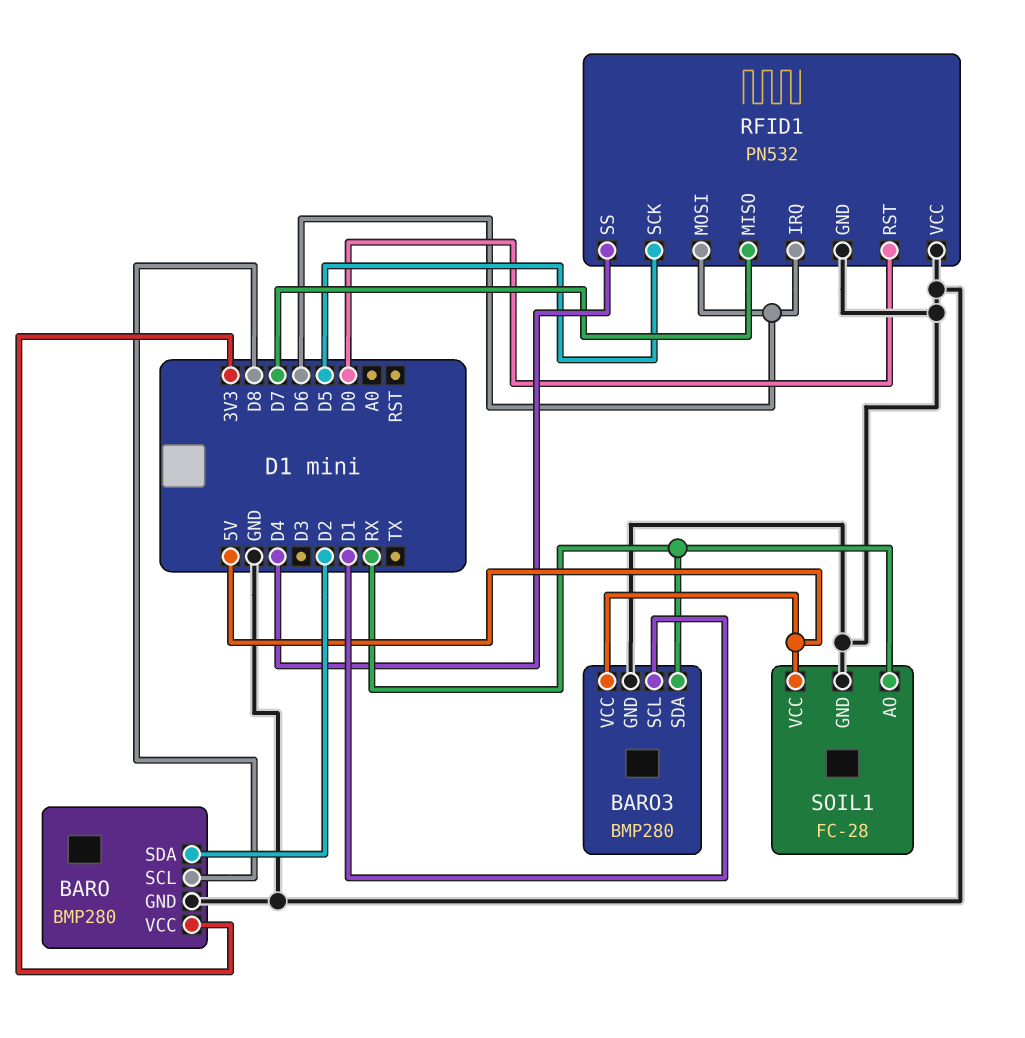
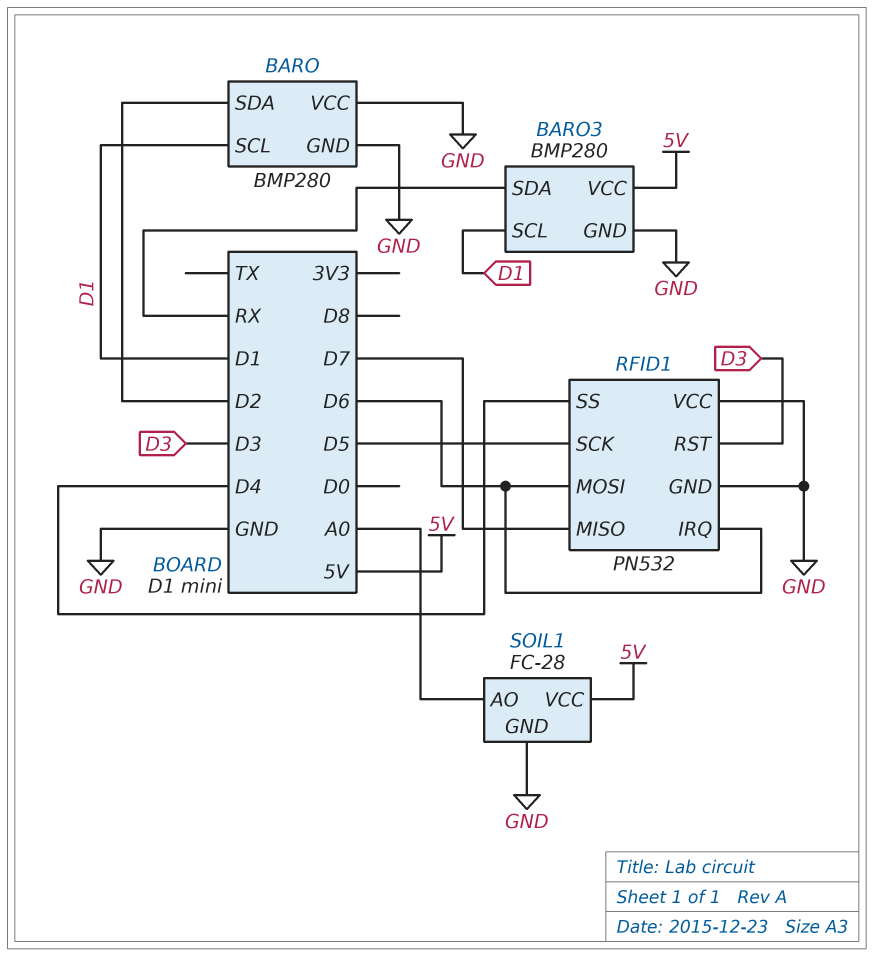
BARO pin SCL: D8 -> D1
BARO pin VCC: 3V3 -> GND
RFID1 pin RST: D0 -> D3
SOIL1 pin AO: RX -> A0

